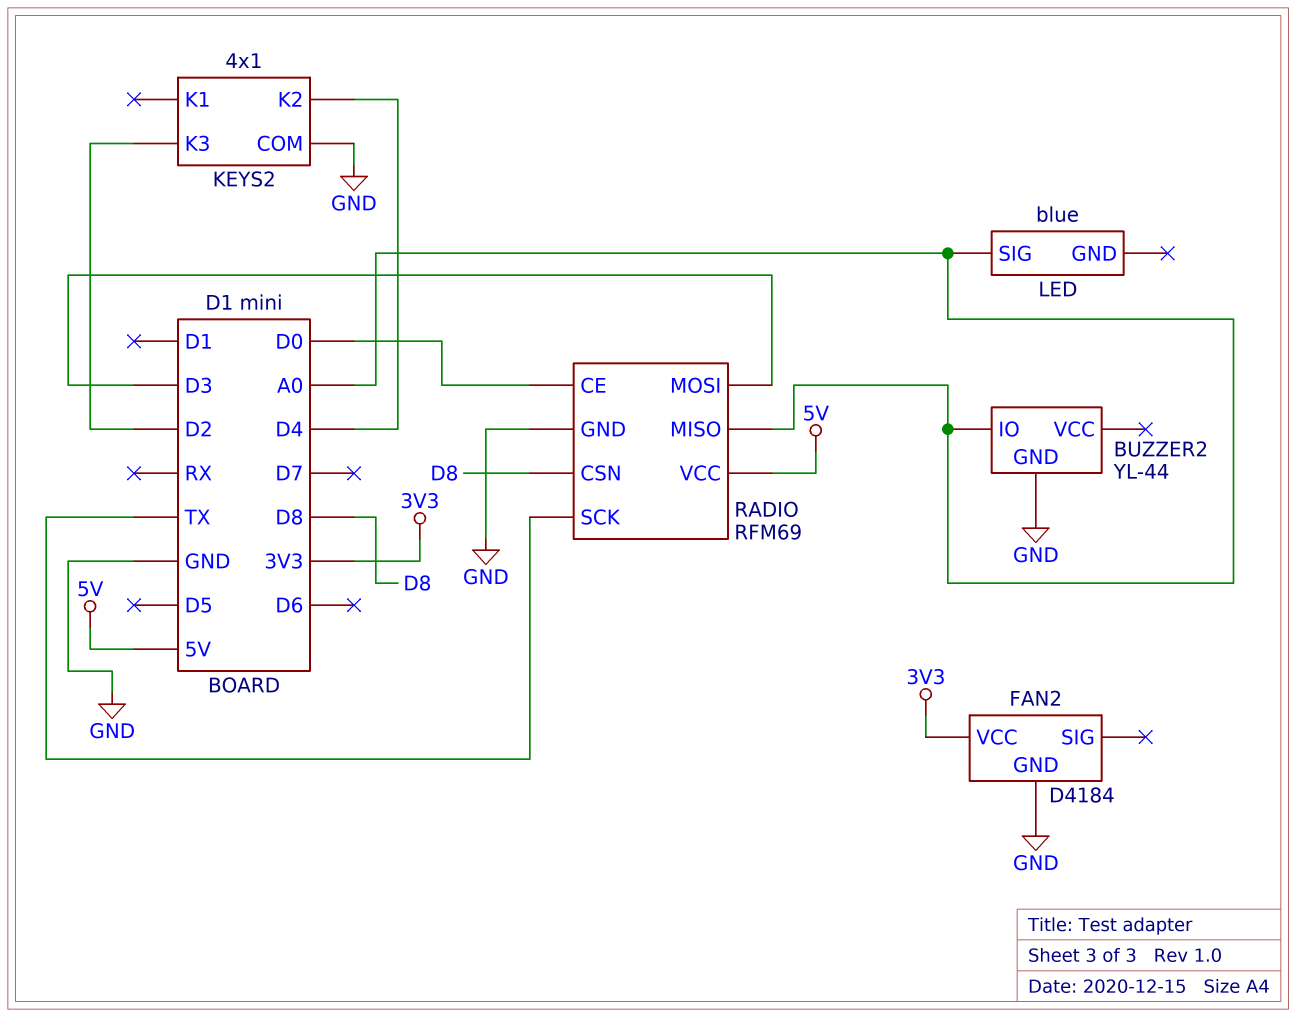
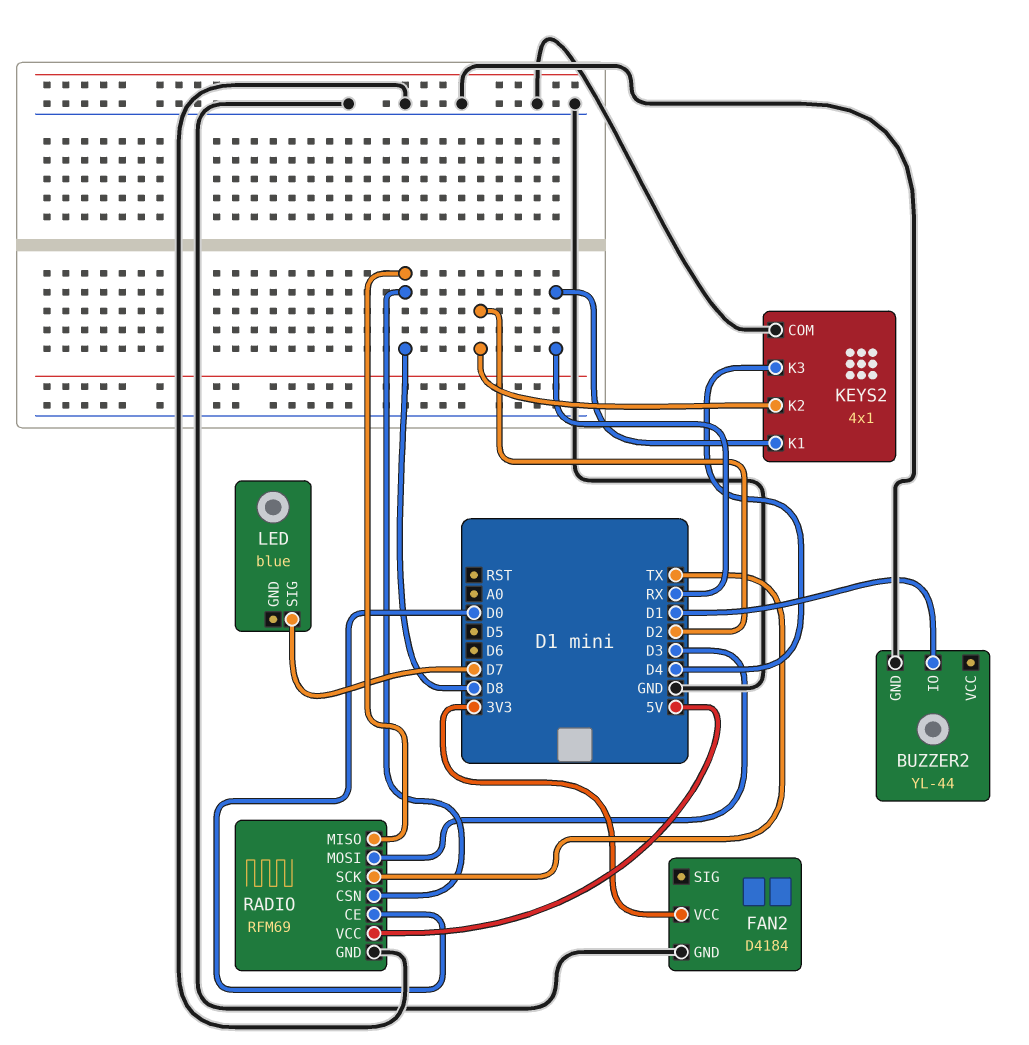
BUZZER2 pin IO: A0 -> D1
KEYS2 pin K1: none -> RX
KEYS2 pin K2: D4 -> D2
KEYS2 pin K3: D2 -> D4
LED pin SIG: A0 -> D7
RADIO pin MISO: A0 -> D8

